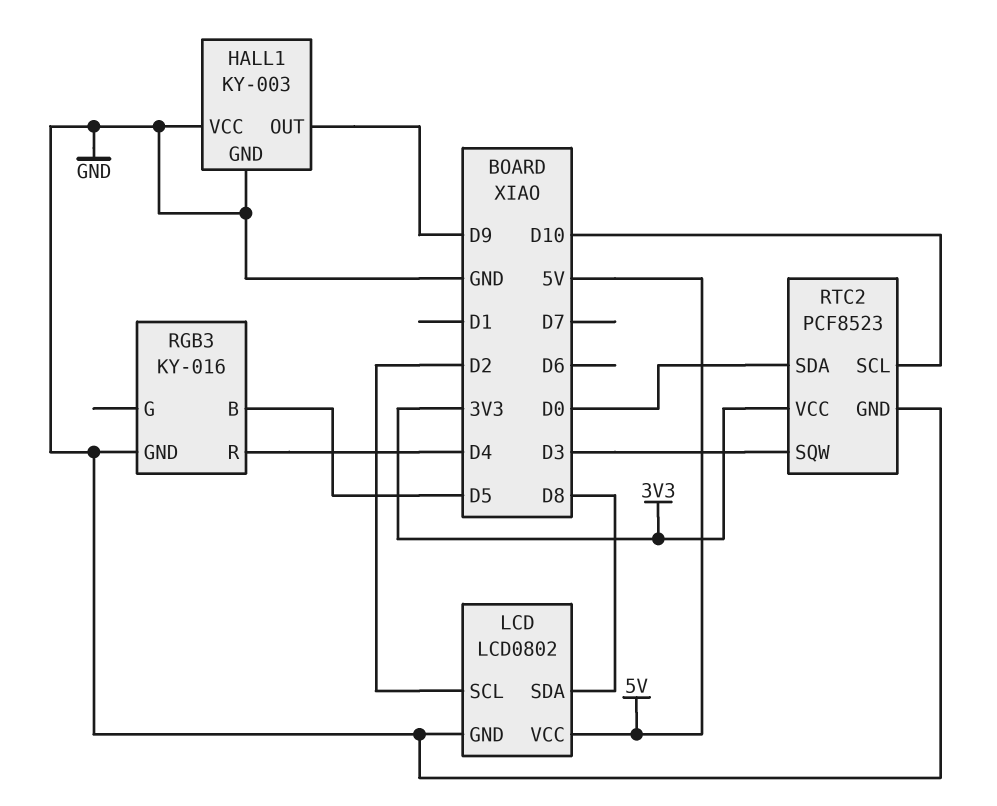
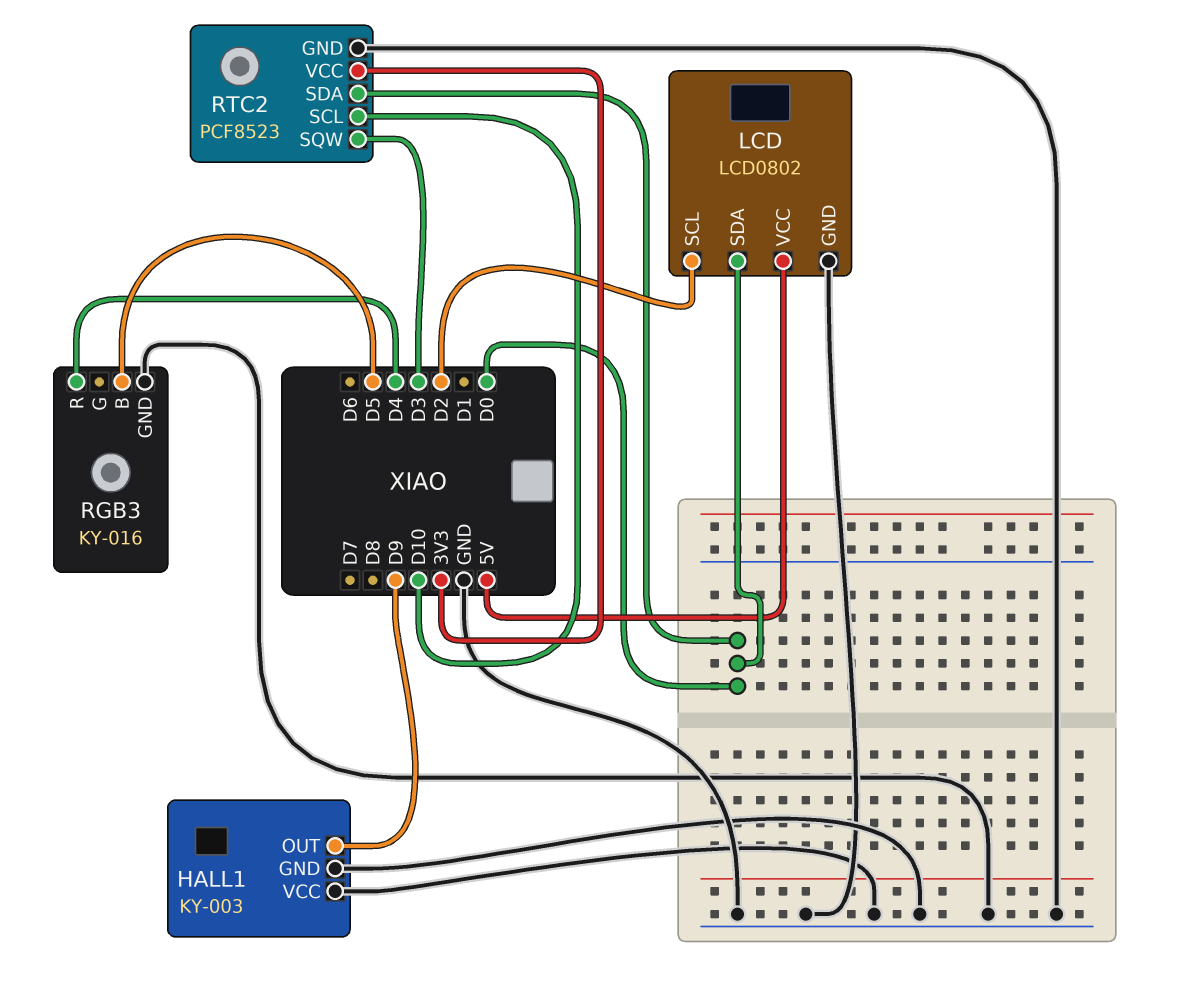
LCD pin SDA: D8 -> D0

